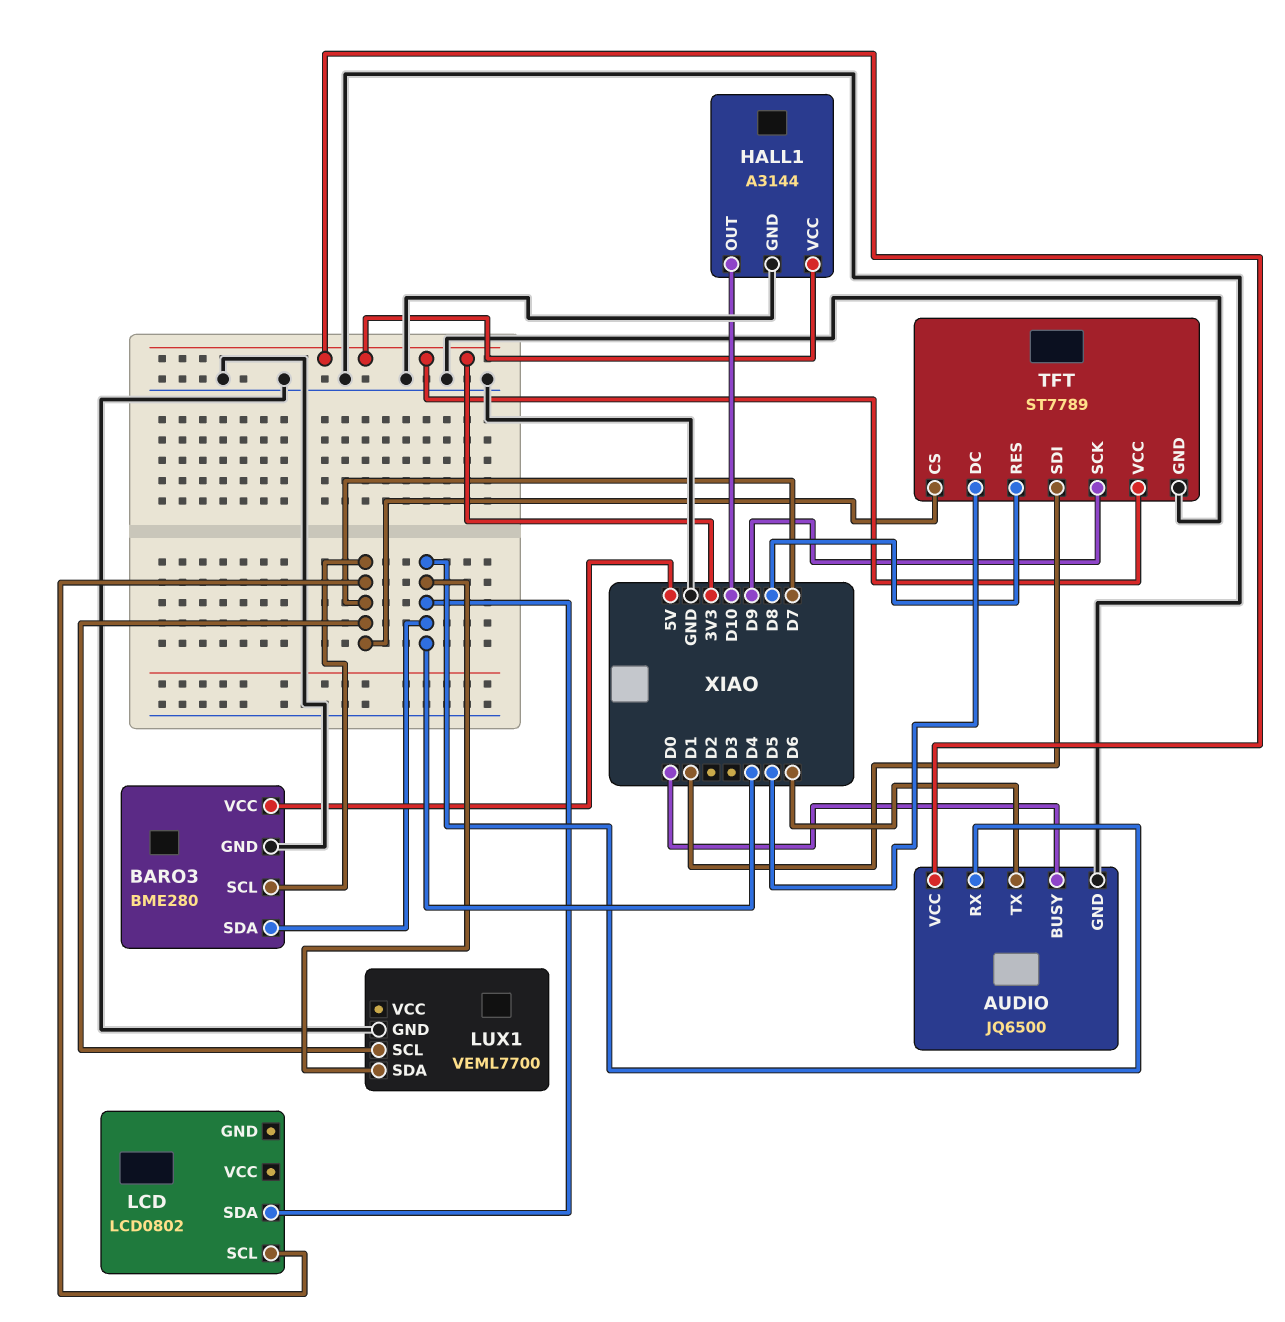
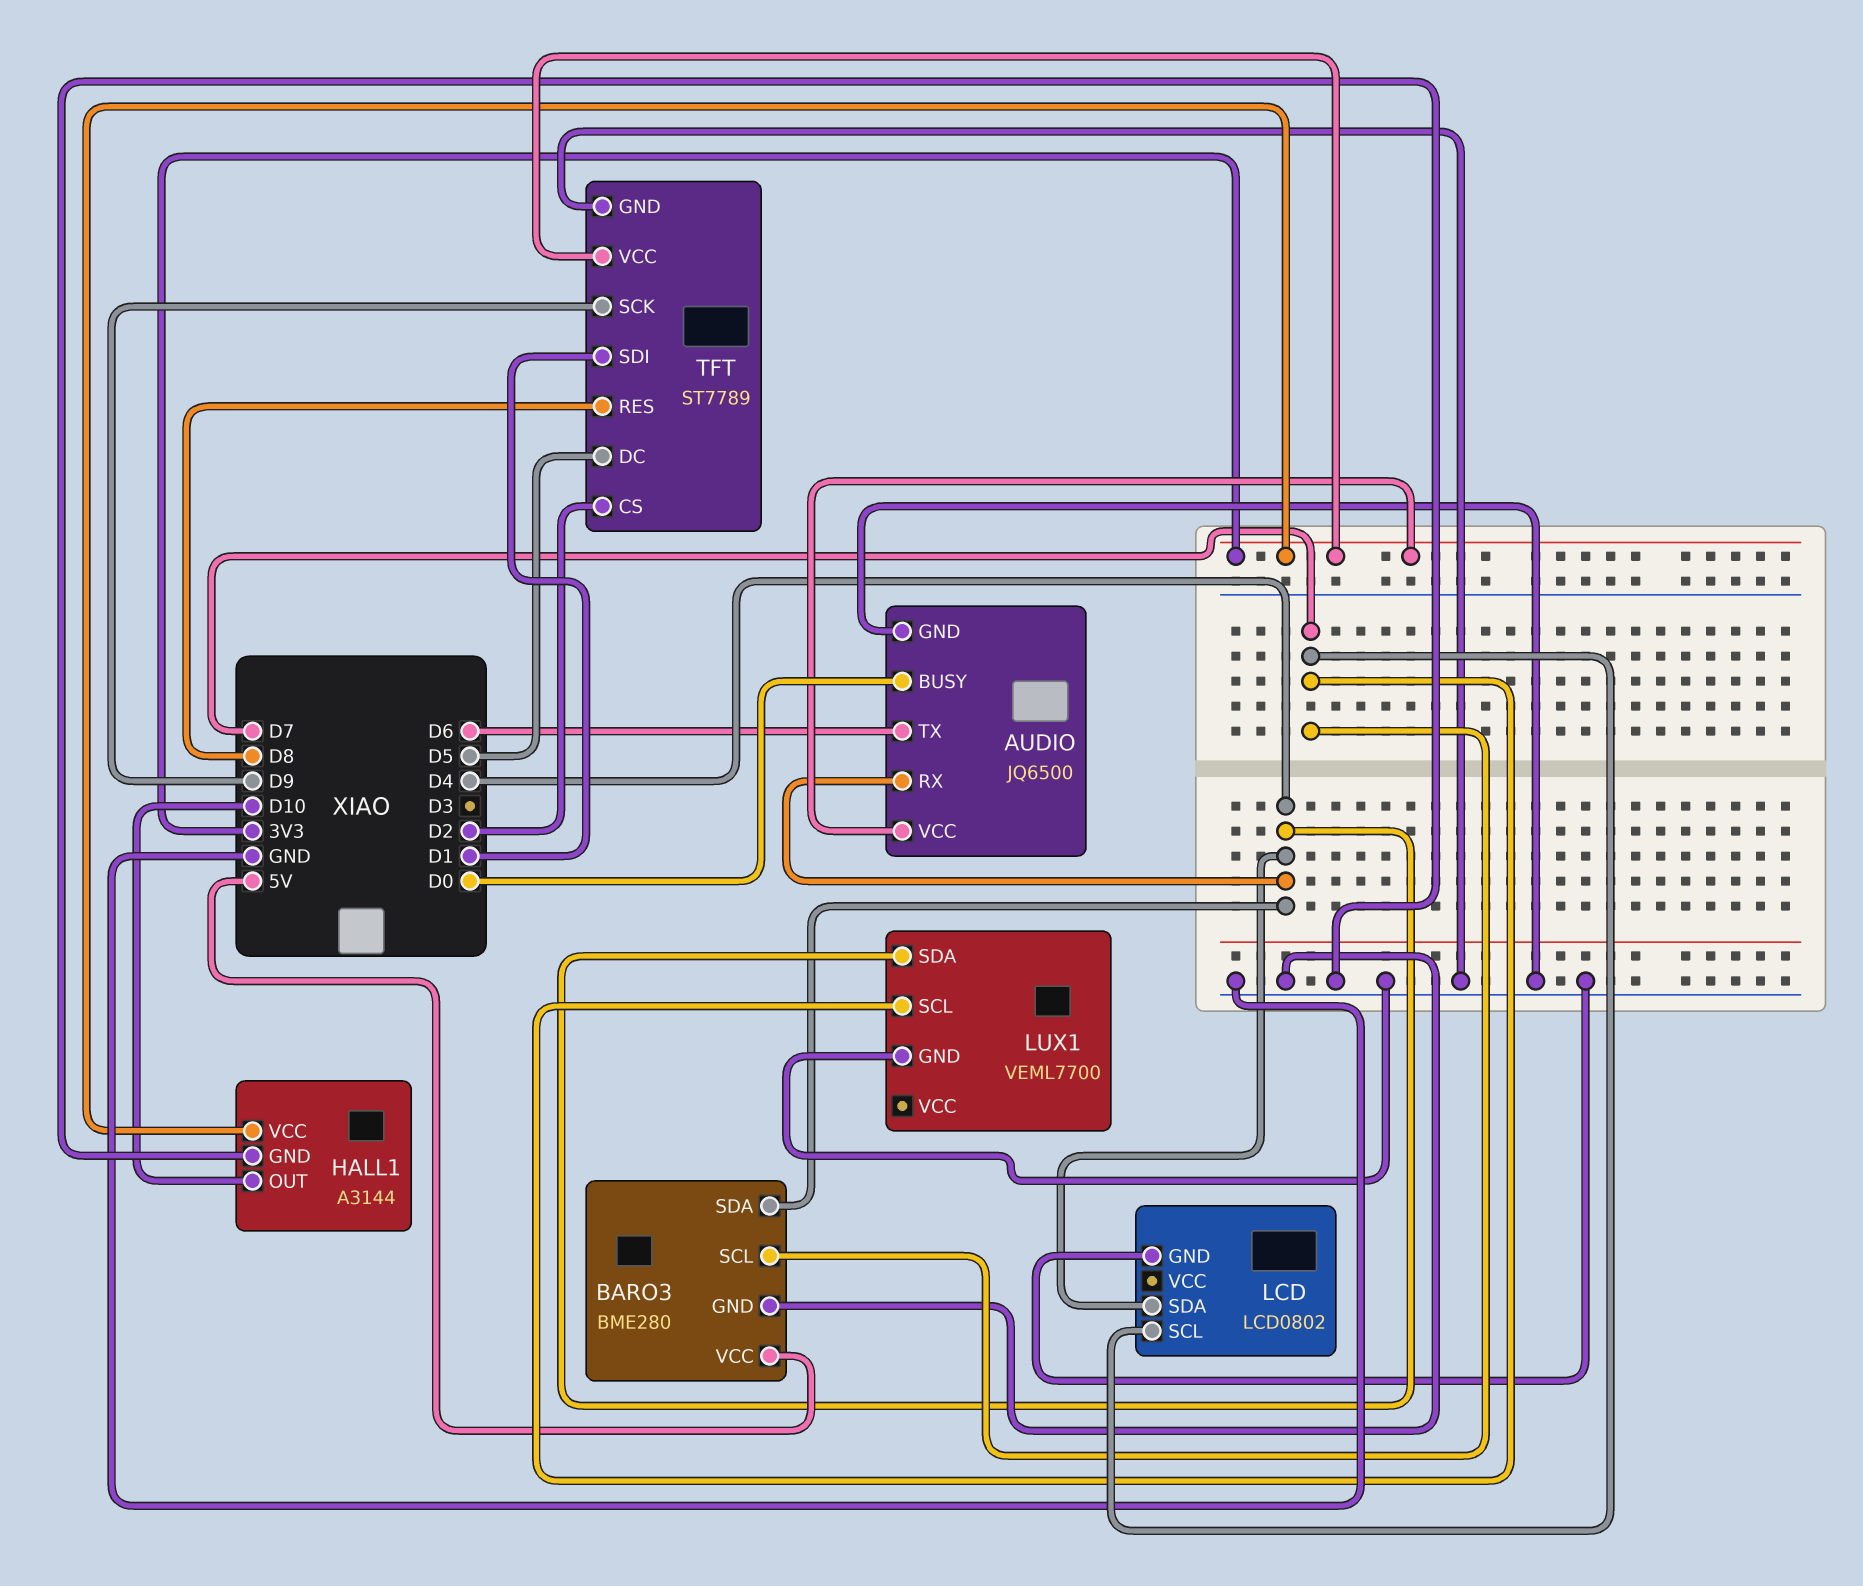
LCD pin GND: none -> GND
TFT pin CS: D7 -> D2

